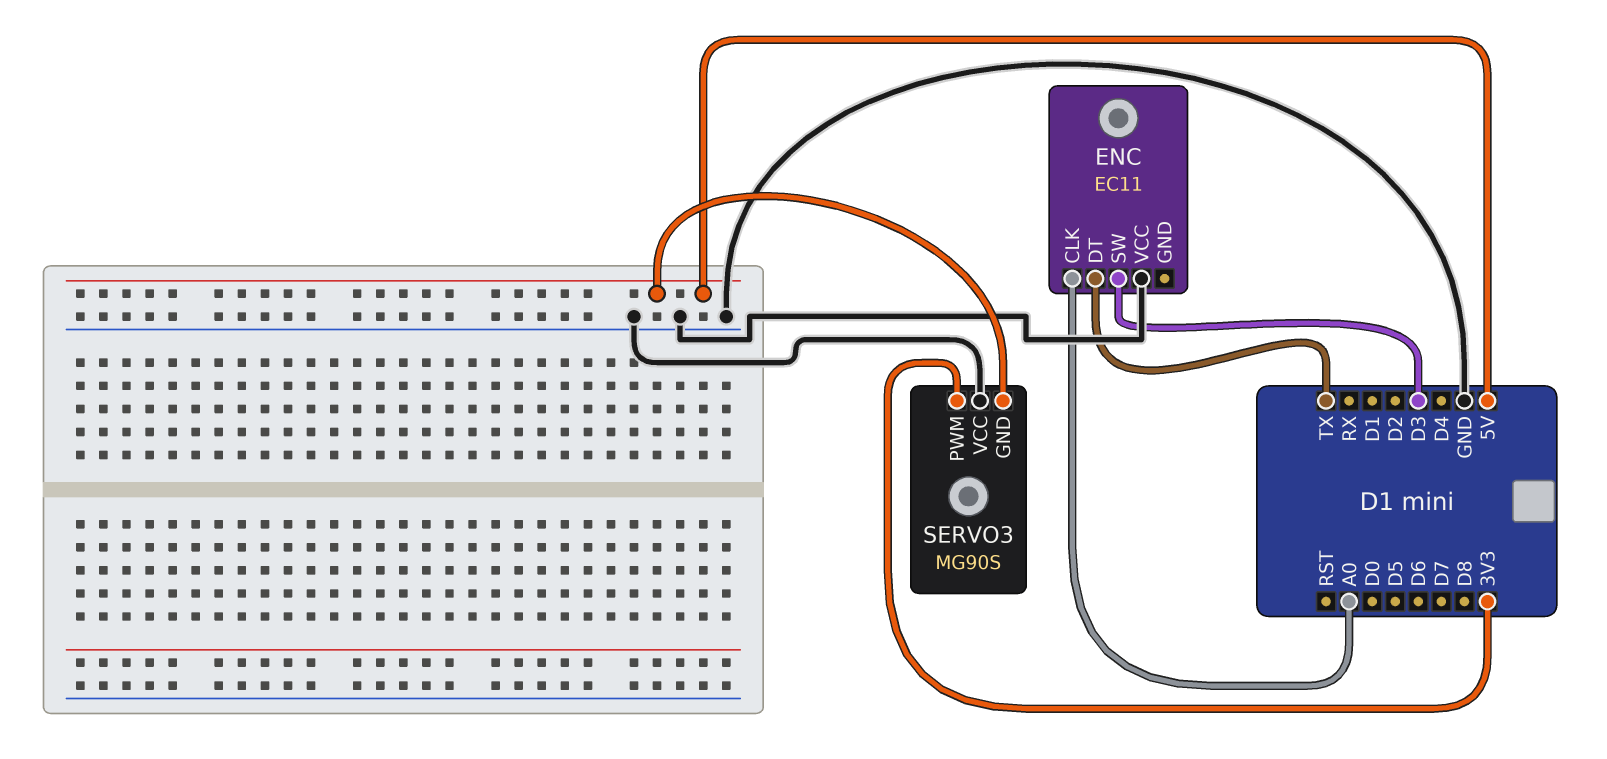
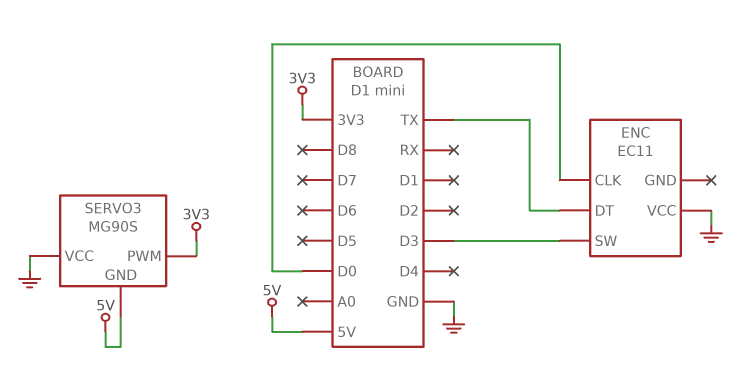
ENC pin CLK: A0 -> D0

